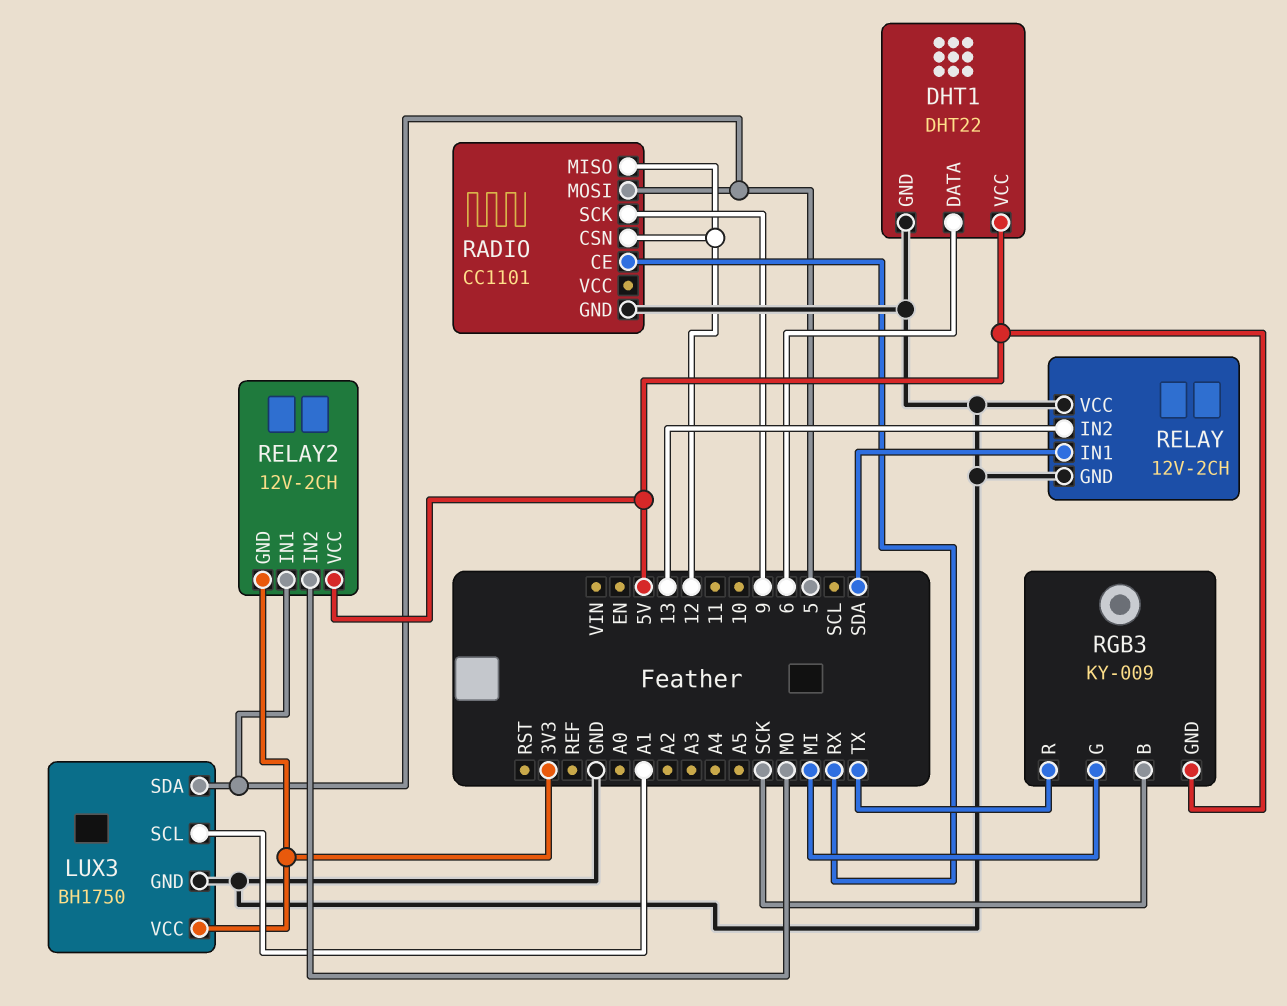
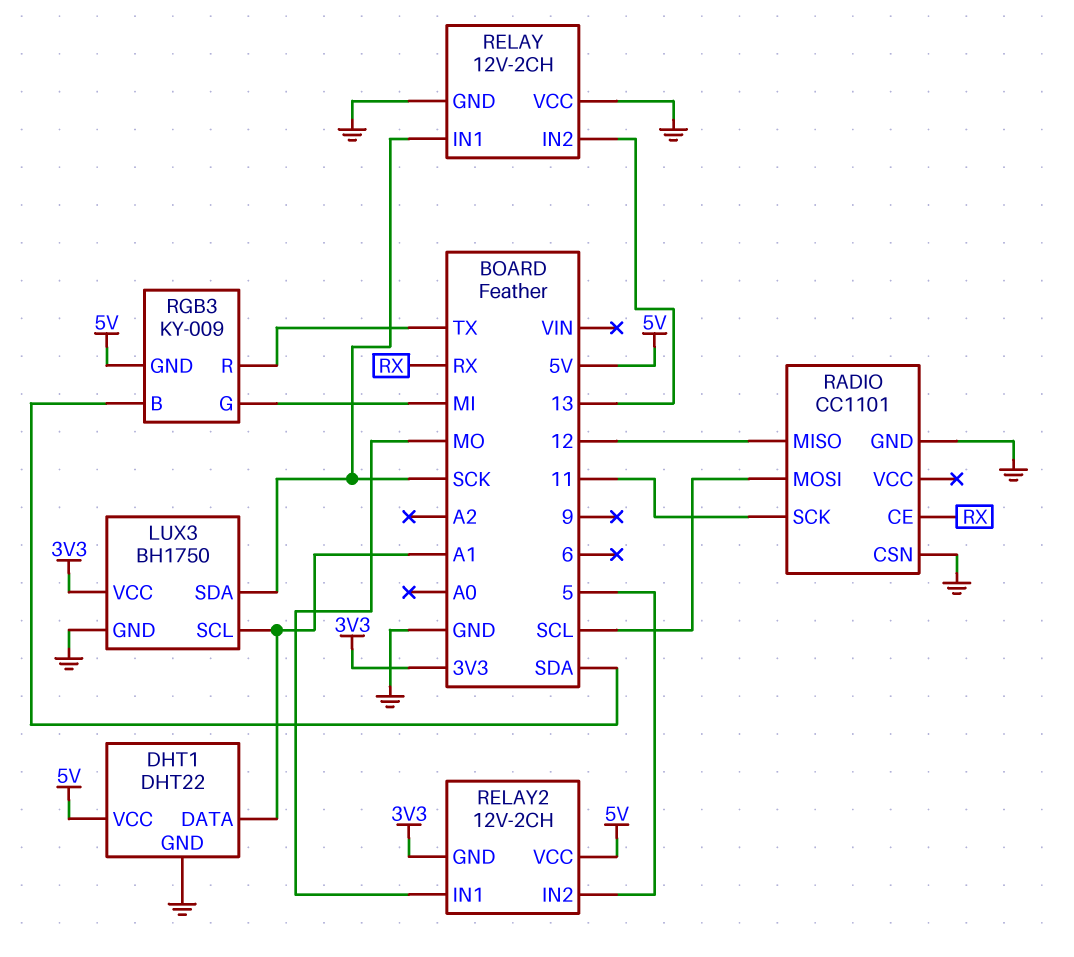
DHT1 pin DATA: 6 -> A1
LUX3 pin SDA: 5 -> SCK
RADIO pin CSN: 12 -> GND
RADIO pin MOSI: 5 -> SCL
RADIO pin SCK: 9 -> 11
RELAY pin IN1: SDA -> SCK
RELAY2 pin IN1: 5 -> MO
RELAY2 pin IN2: MO -> 5
RGB3 pin B: SCK -> SDA

